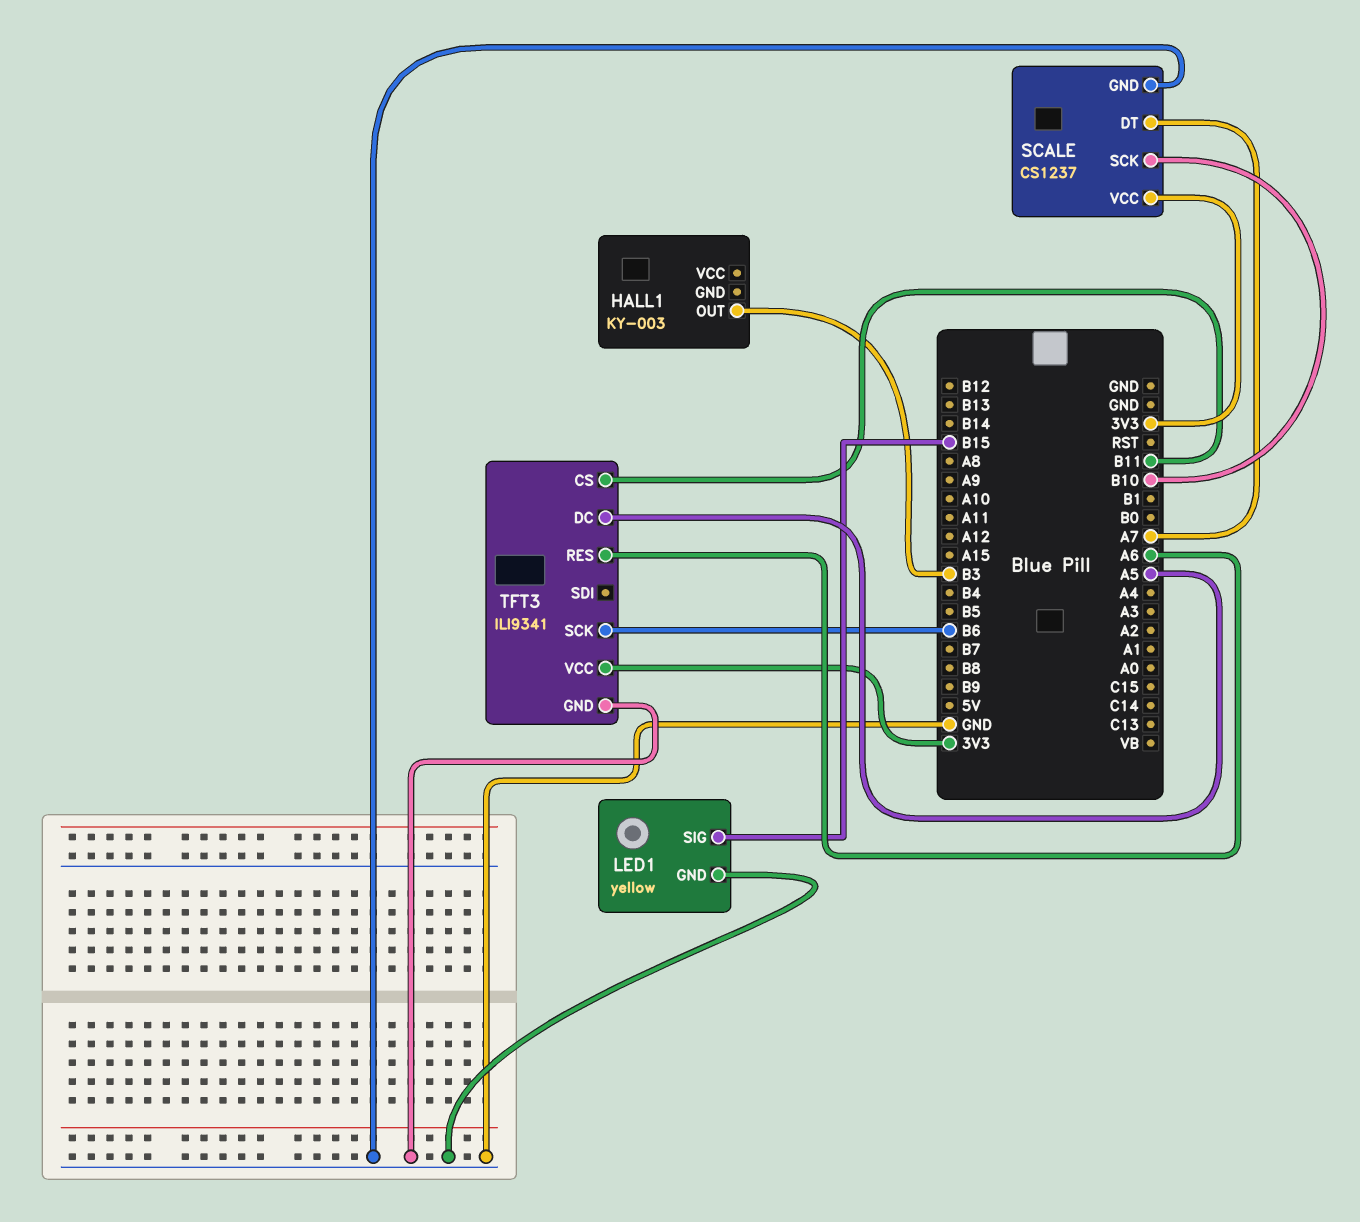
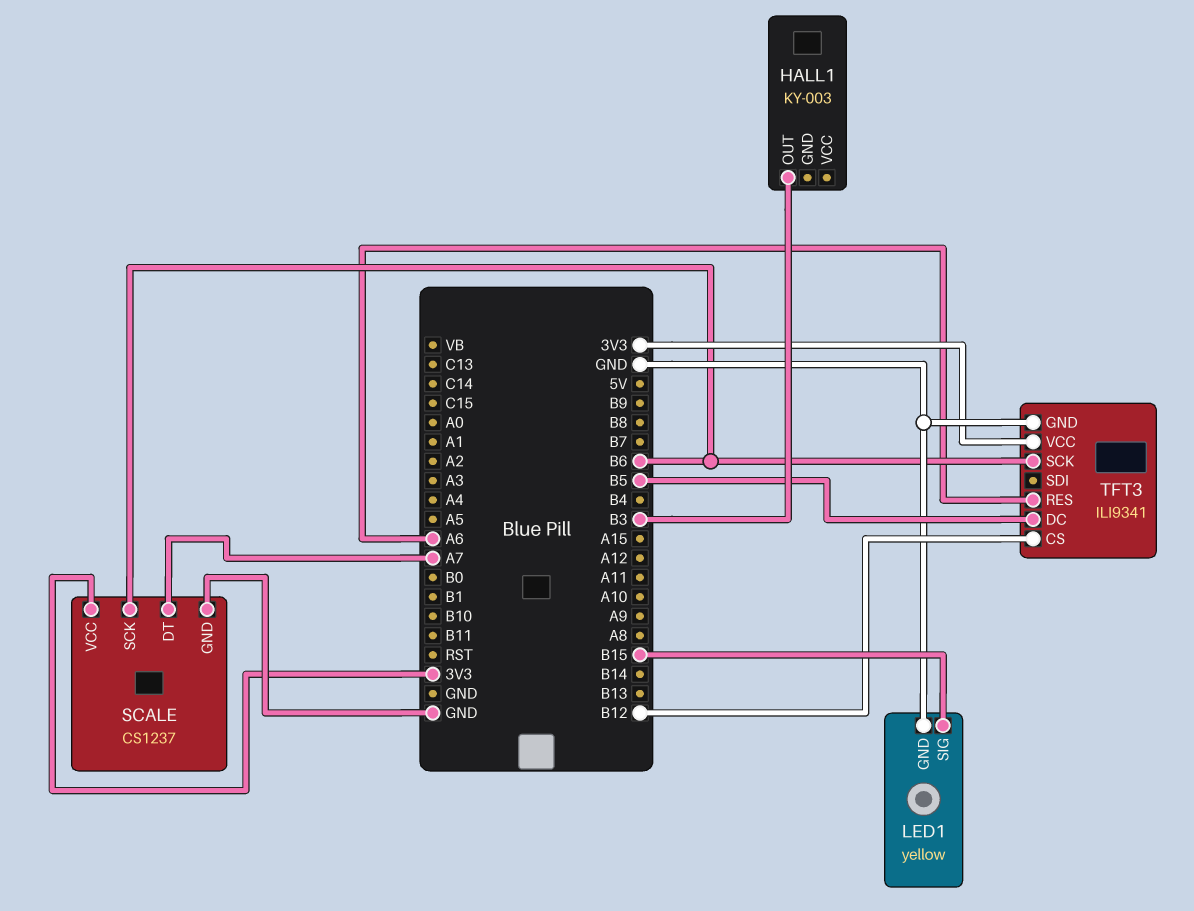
SCALE pin SCK: B10 -> B6
TFT3 pin CS: B11 -> B12
TFT3 pin DC: A5 -> B5

